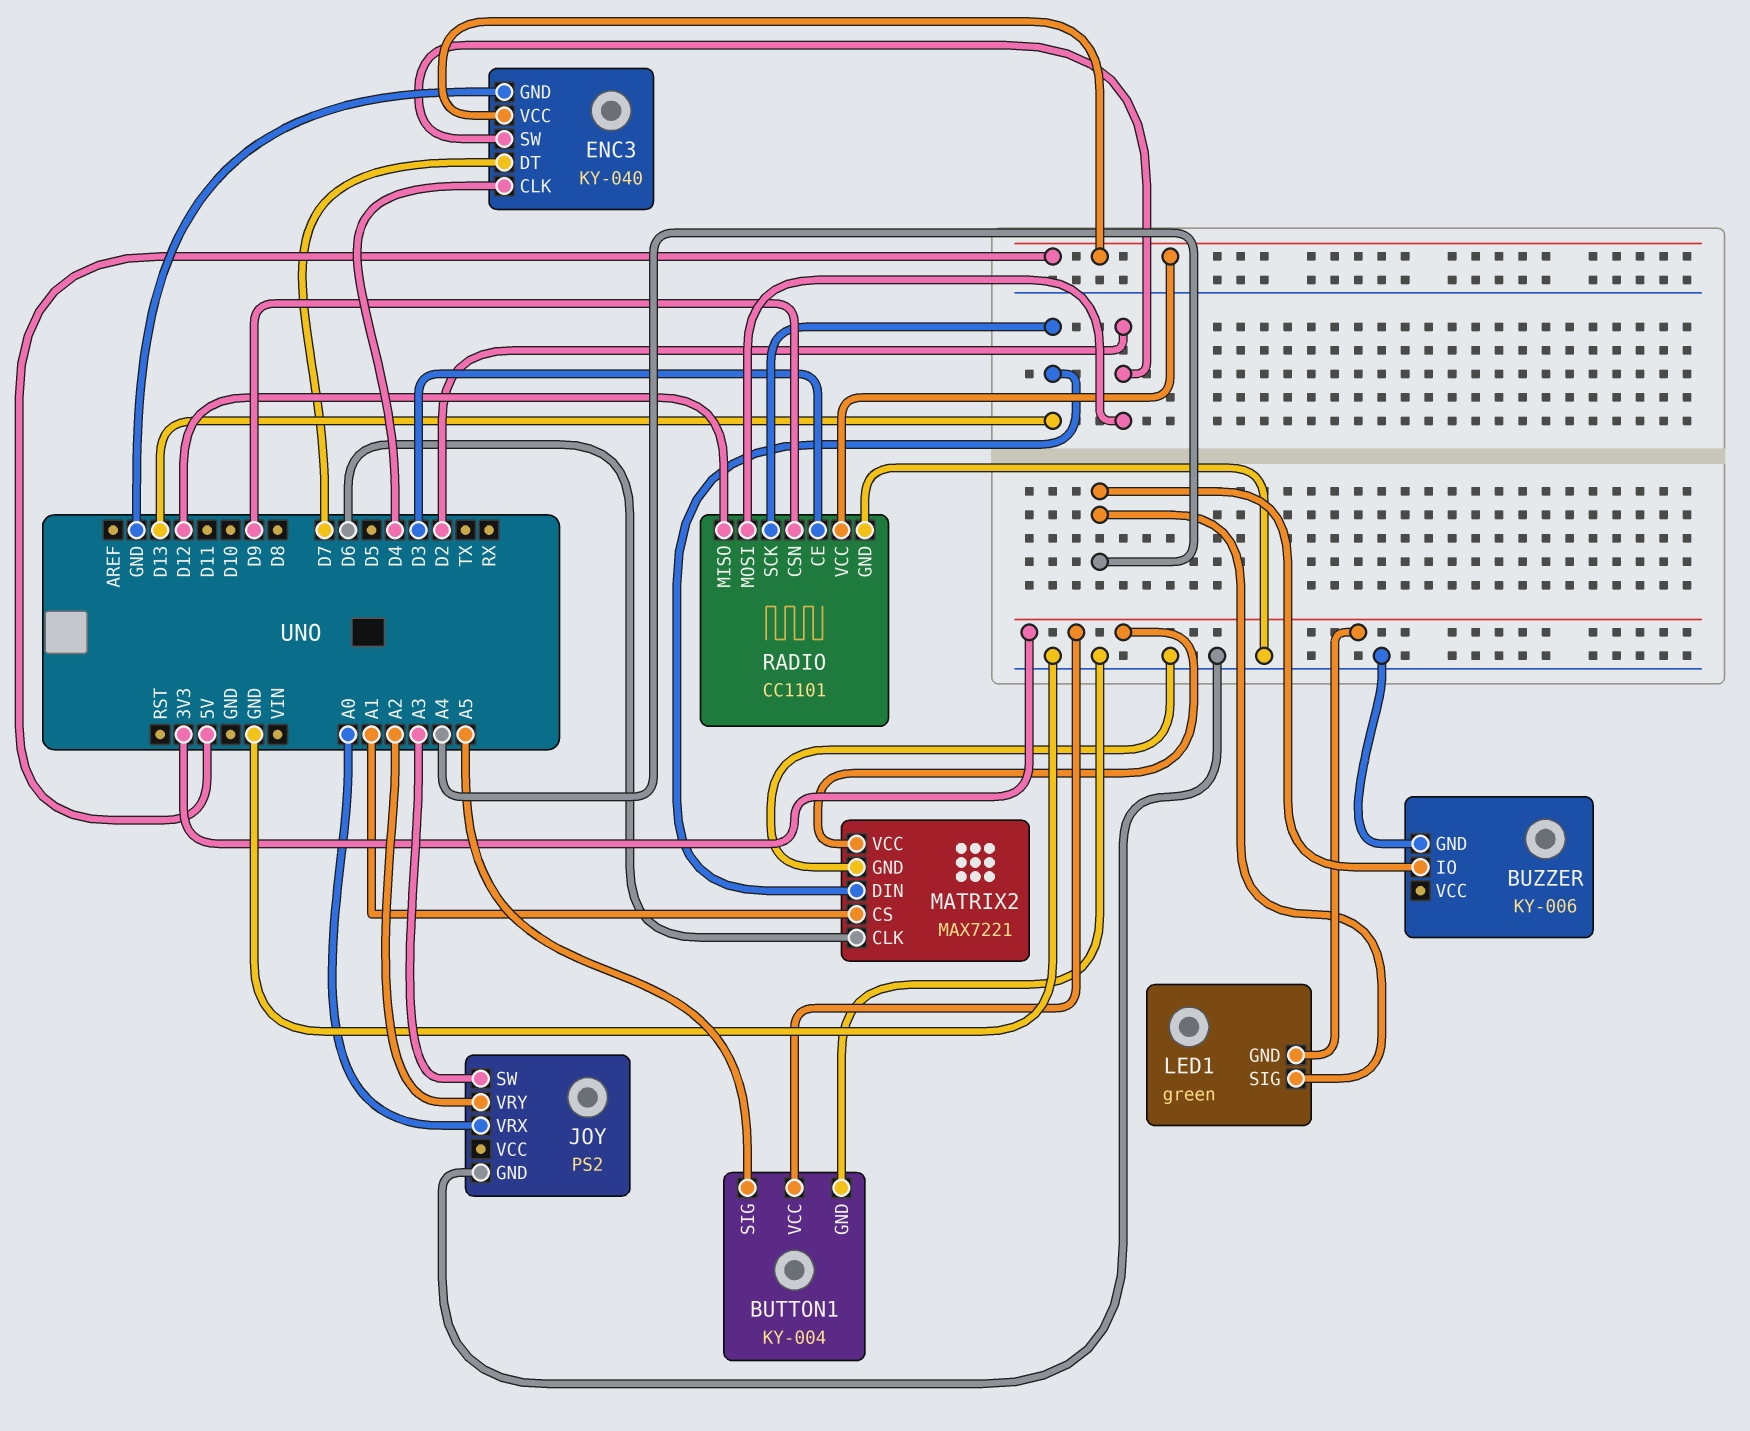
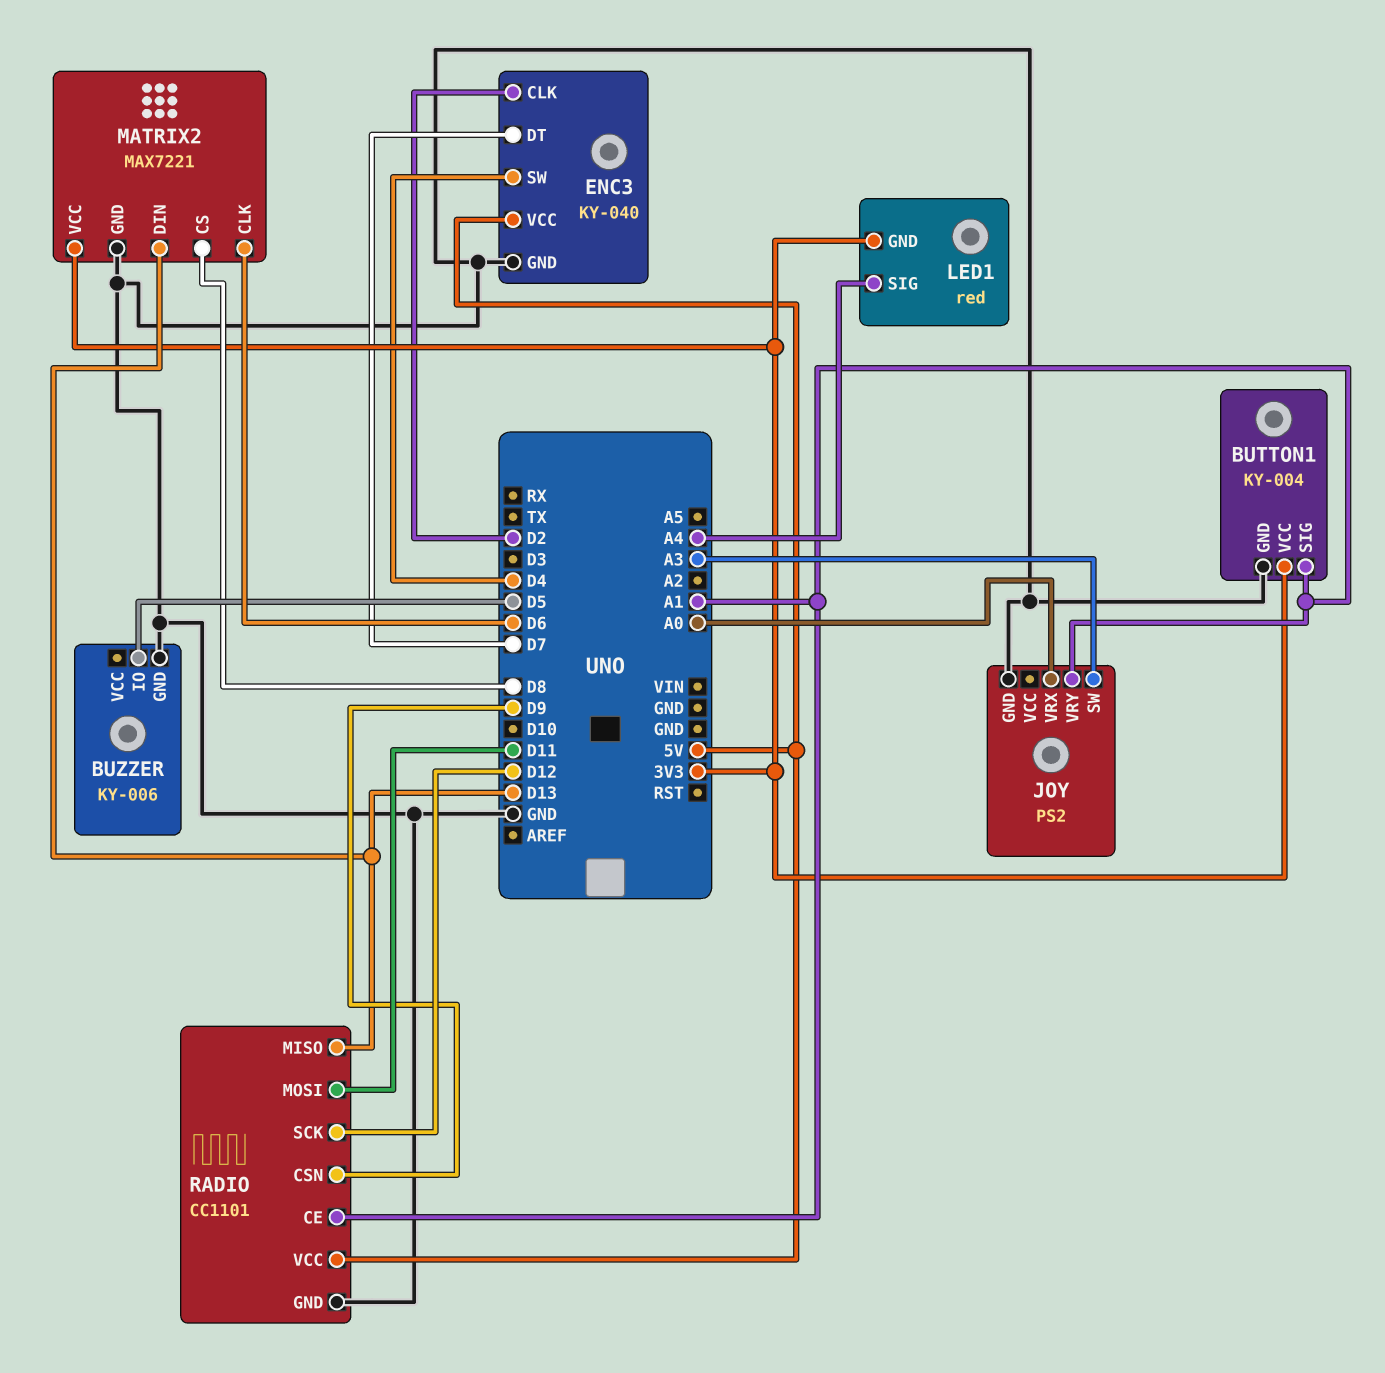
BUTTON1 pin SIG: A5 -> A1
BUZZER pin IO: A4 -> D5
ENC3 pin CLK: D4 -> D2
ENC3 pin SW: D2 -> D4
JOY pin VRY: A2 -> A1
LED1: green -> red
MATRIX2 pin CS: A1 -> D8
RADIO pin CE: D3 -> A1
RADIO pin MISO: D12 -> D13
RADIO pin MOSI: D2 -> D11
RADIO pin SCK: D13 -> D12

